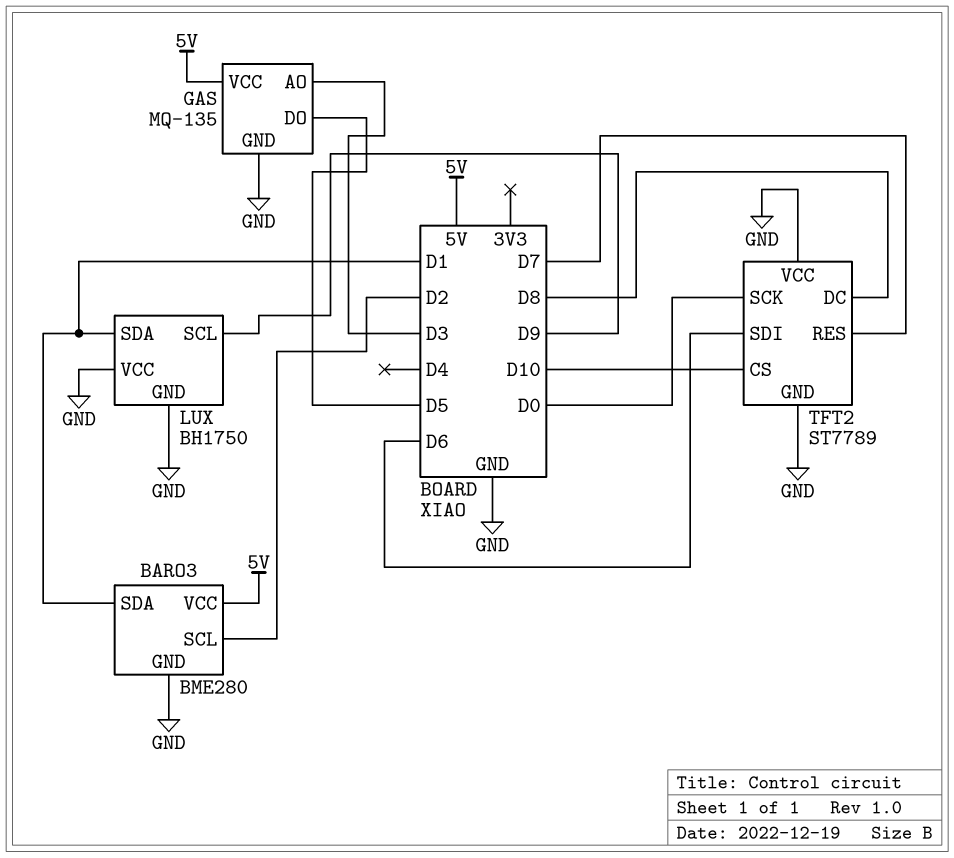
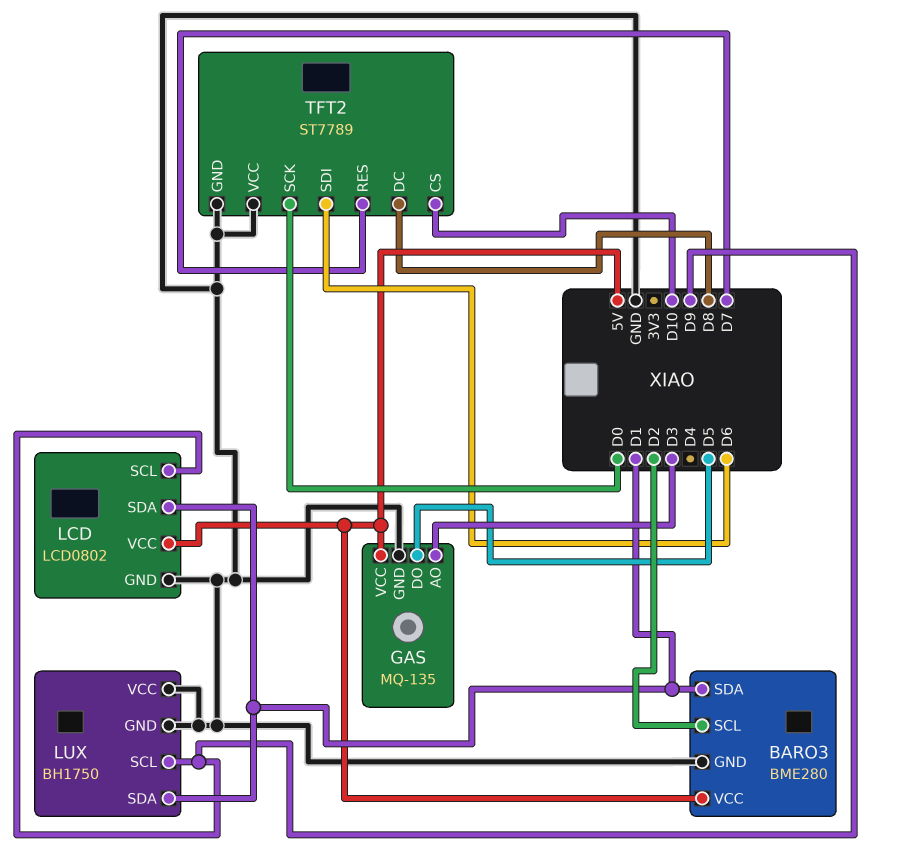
LCD: none -> LCD0802
LCD pin GND: none -> GND
LCD pin SCL: none -> D9
LCD pin SDA: none -> D1
LCD pin VCC: none -> 5V

